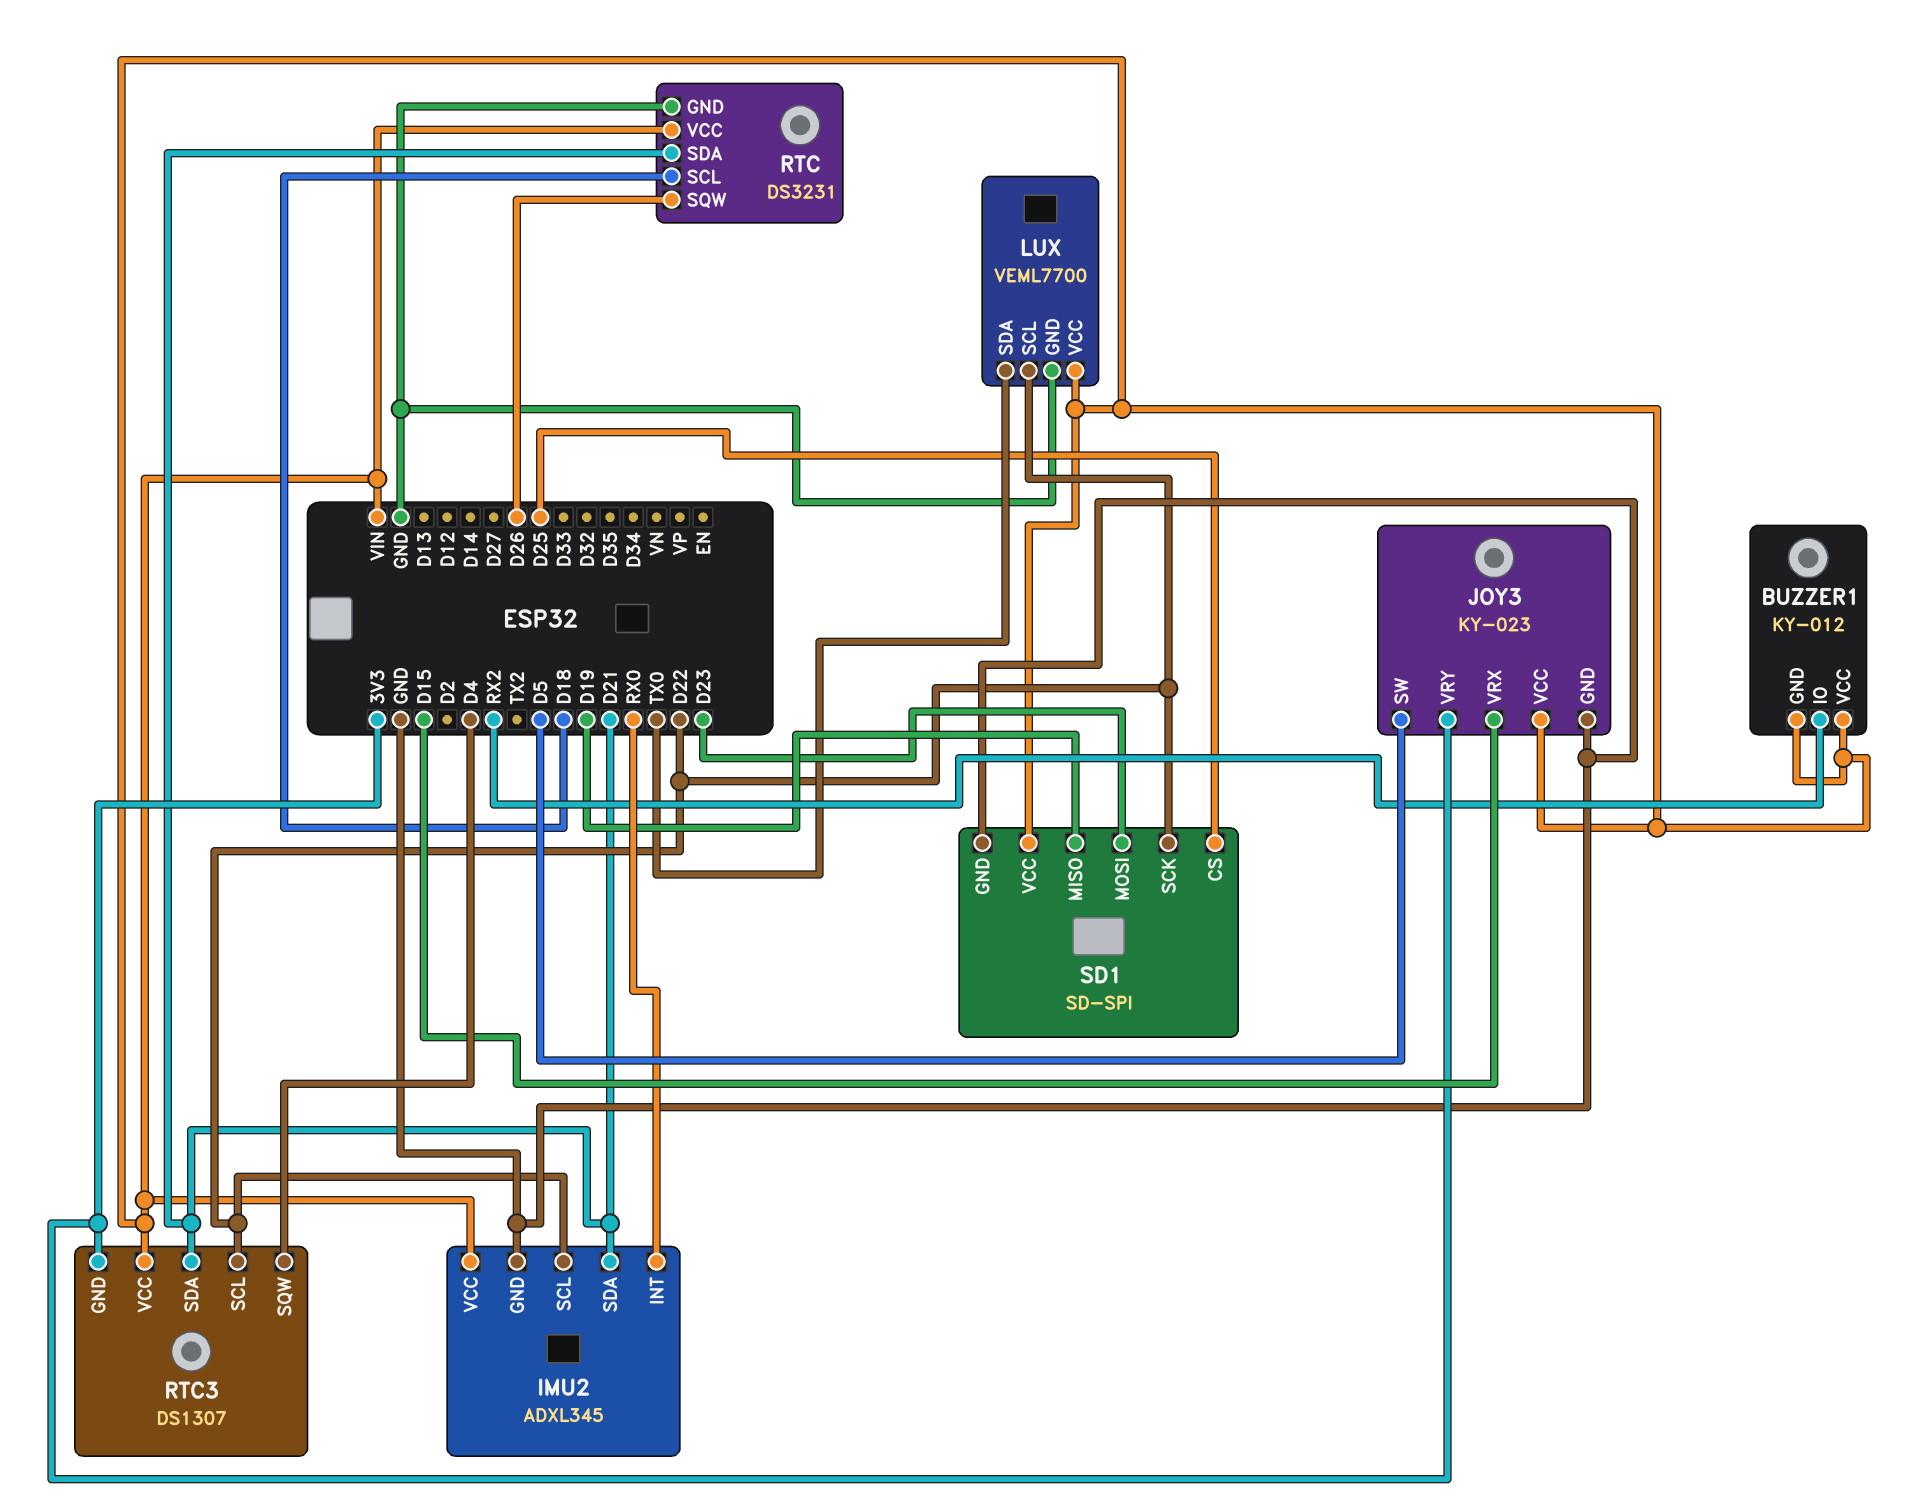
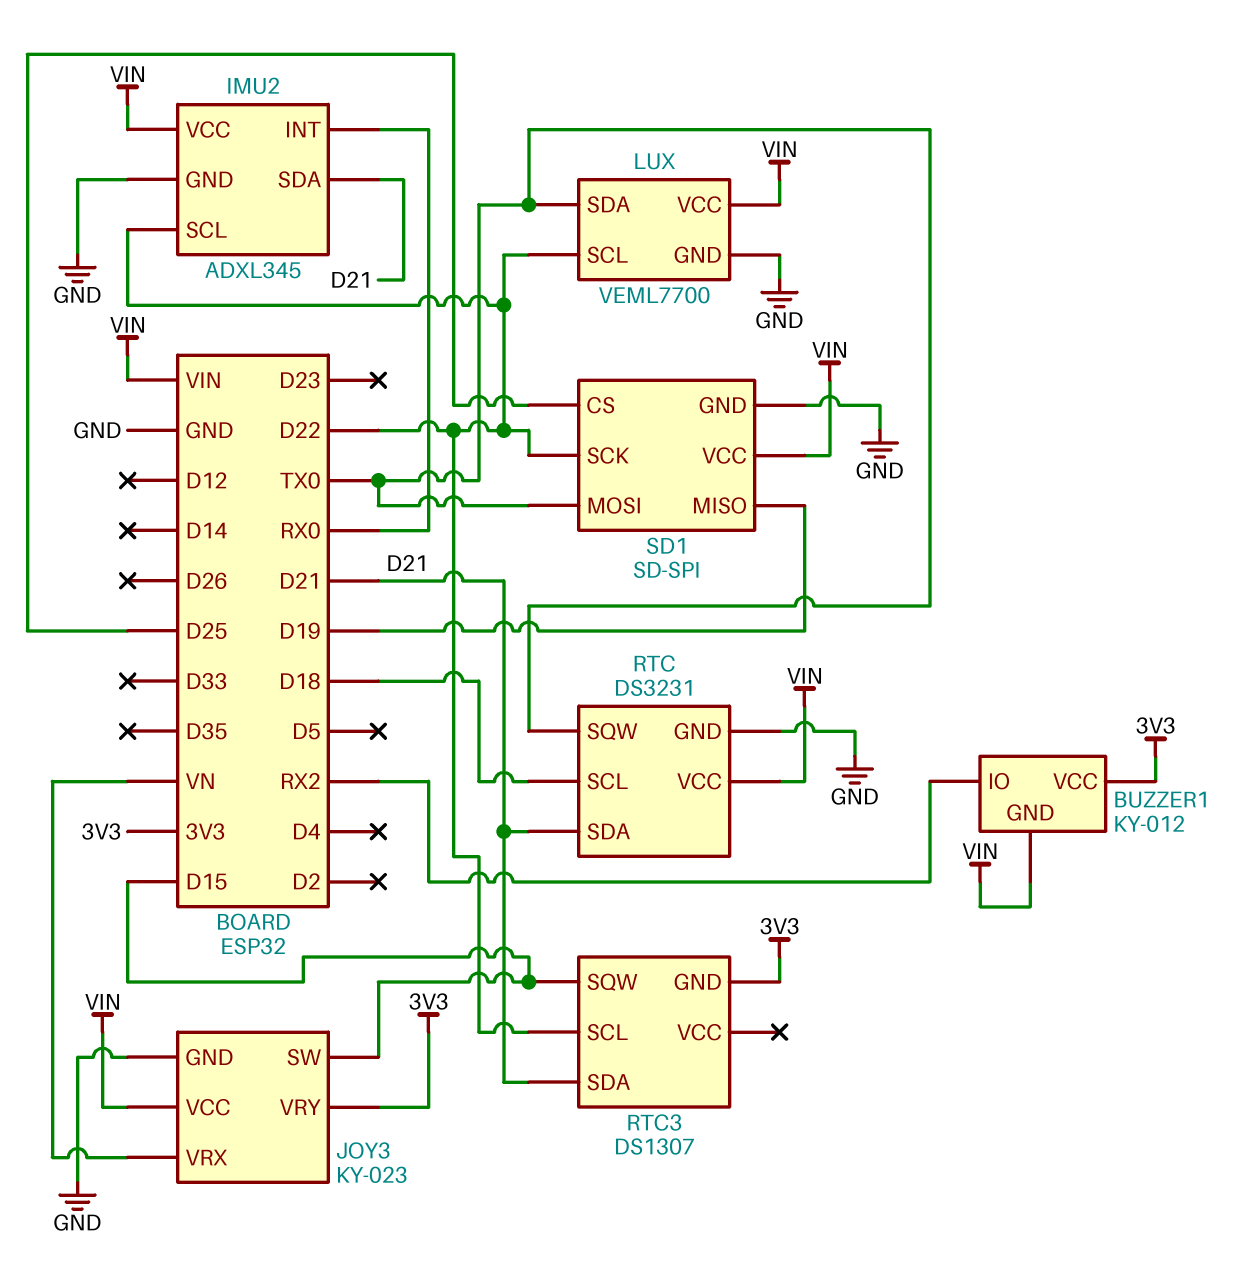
BUZZER1 pin VCC: VIN -> 3V3
JOY3 pin SW: D5 -> D15
JOY3 pin VRX: D15 -> VN
RTC pin SQW: D26 -> TX0
RTC3 pin SQW: D4 -> D15
RTC3 pin VCC: VIN -> none
SD1 pin MOSI: D23 -> TX0

